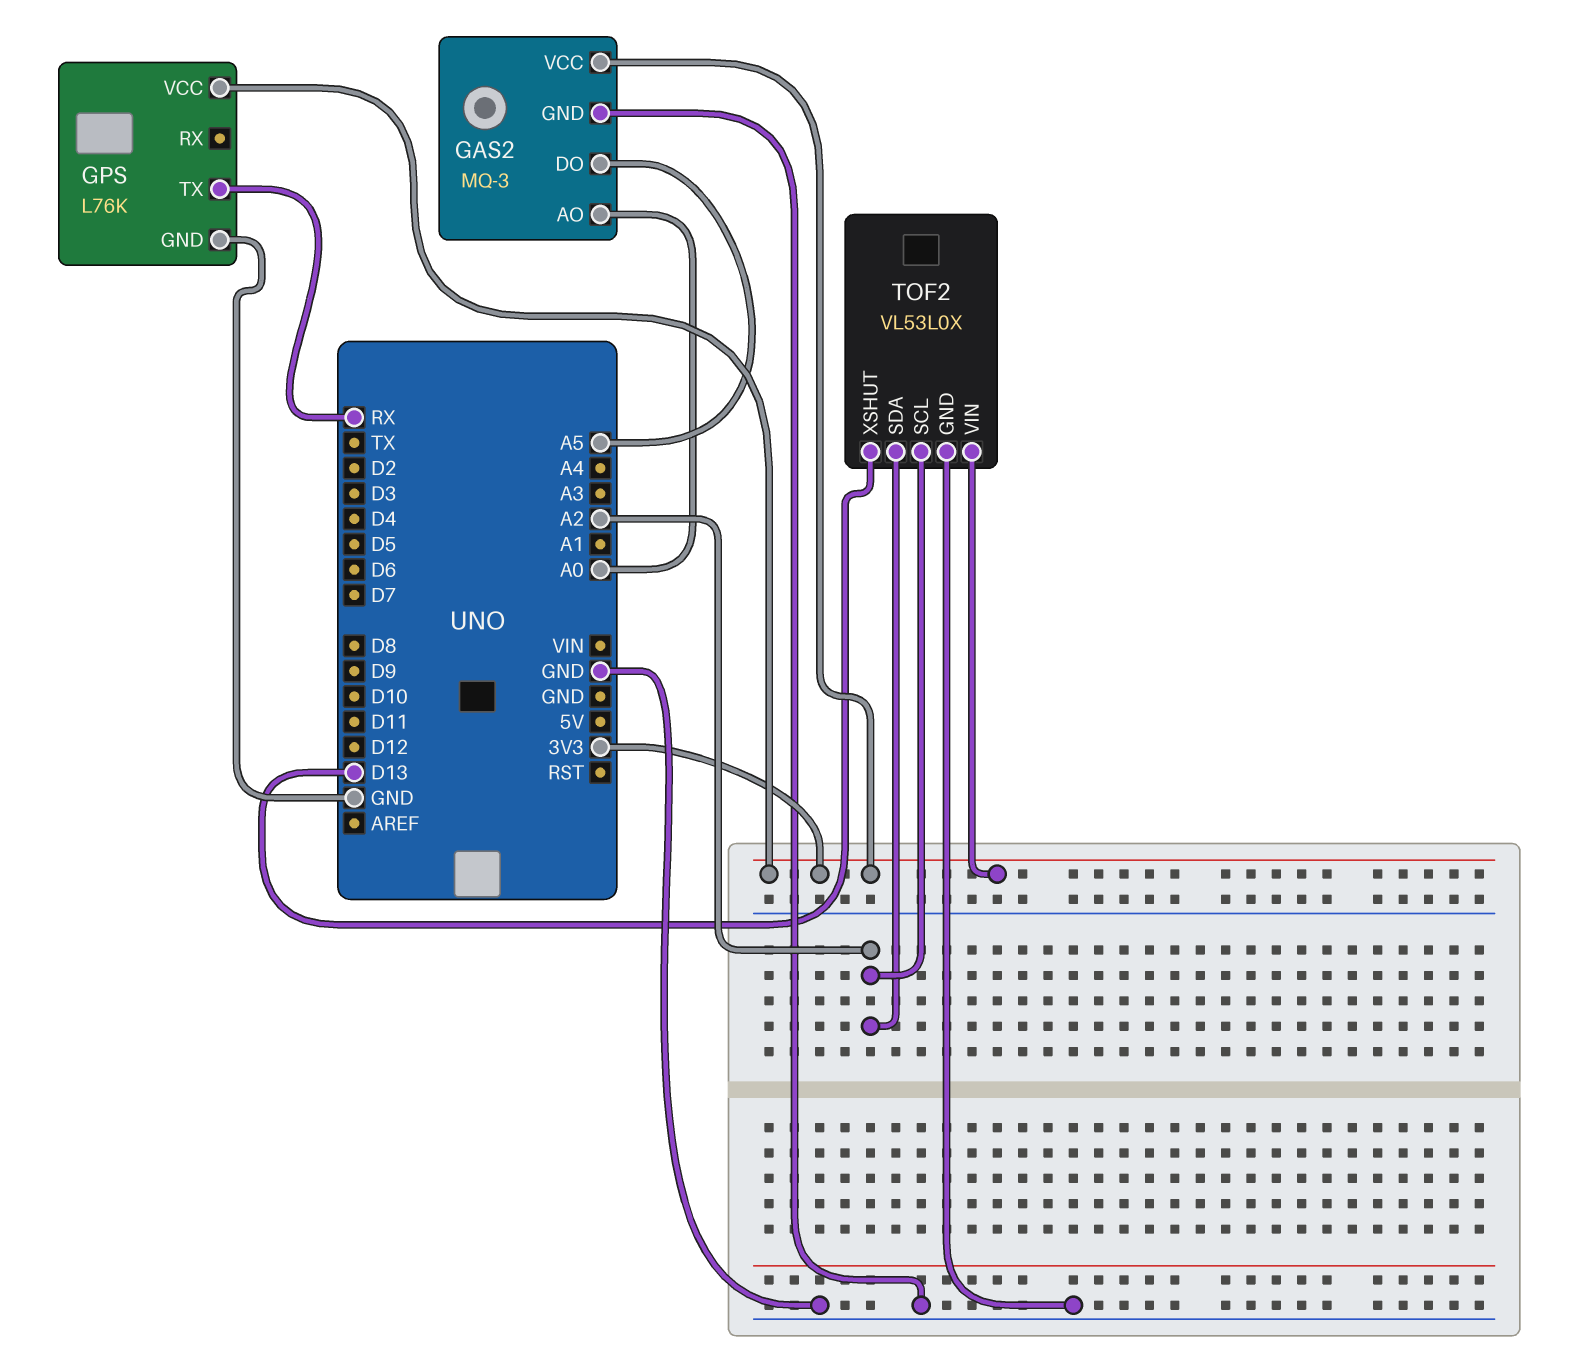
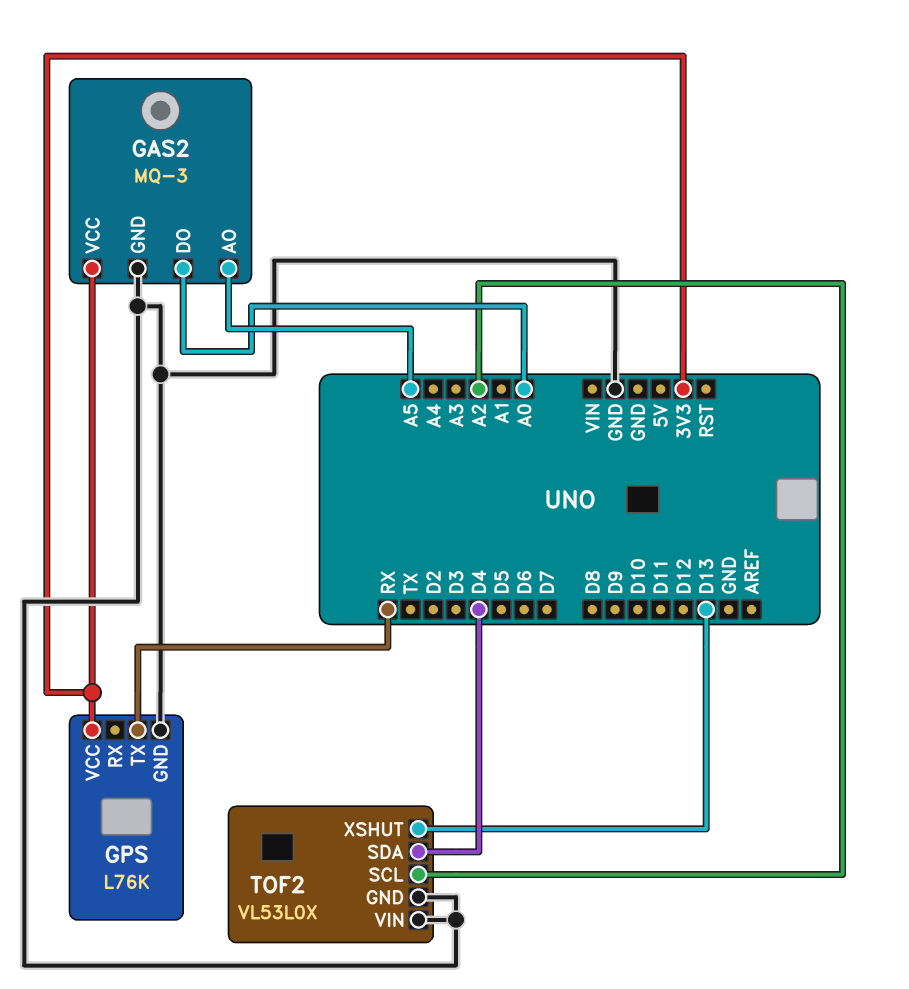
GAS2 pin AO: A0 -> A5
GAS2 pin DO: A5 -> A0
TOF2 pin SDA: A2 -> D4
TOF2 pin VIN: 3V3 -> GND

